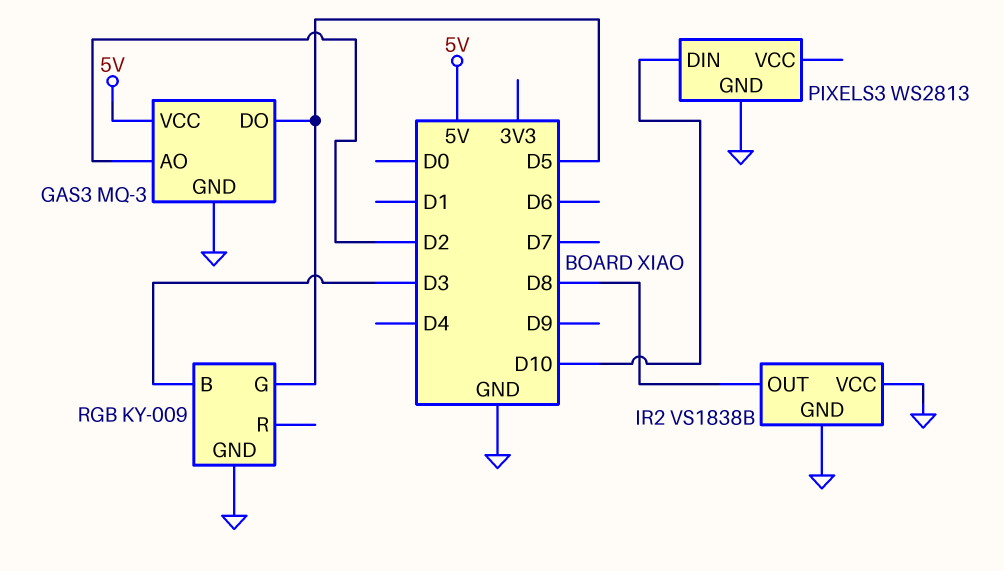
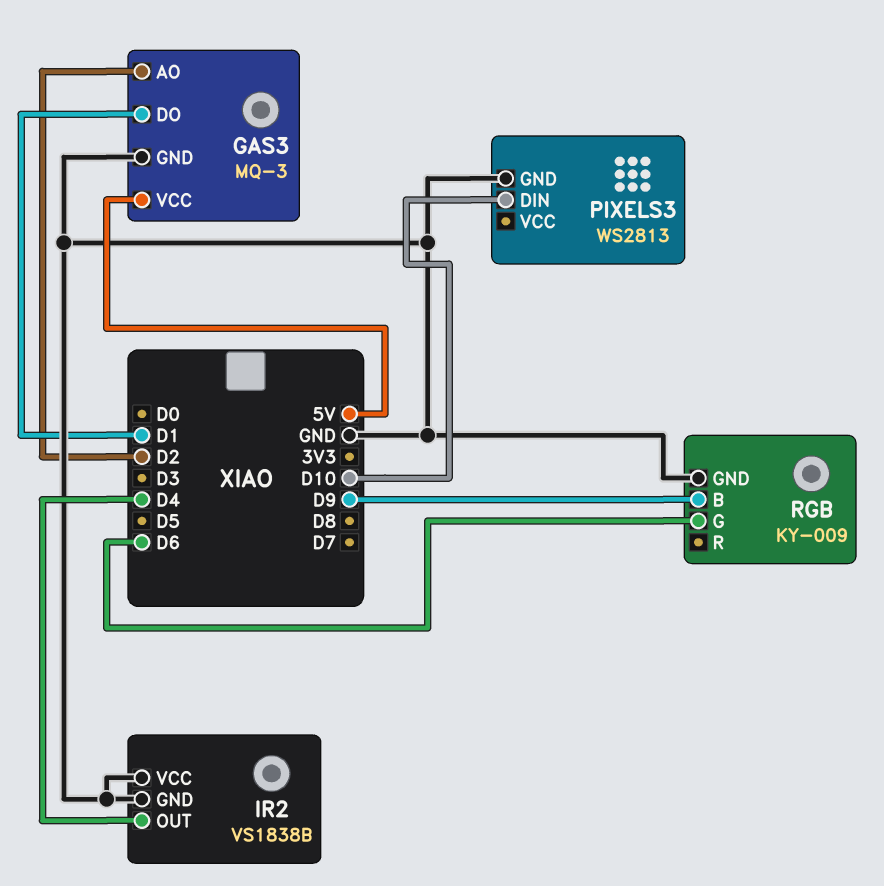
GAS3 pin DO: D5 -> D1
IR2 pin OUT: D8 -> D4
RGB pin B: D3 -> D9
RGB pin G: D5 -> D6

